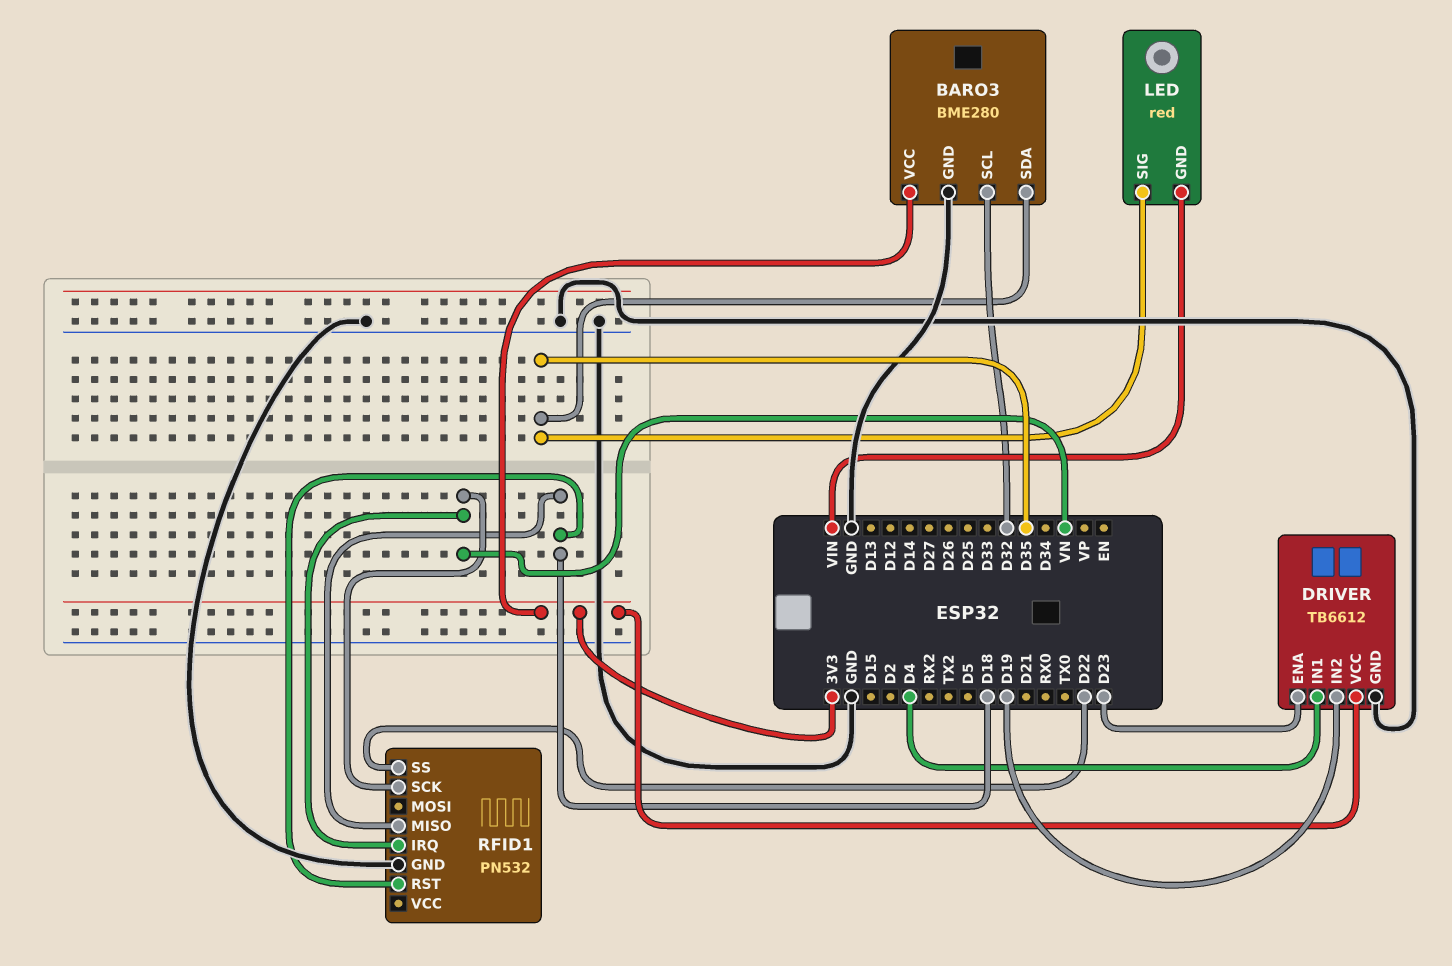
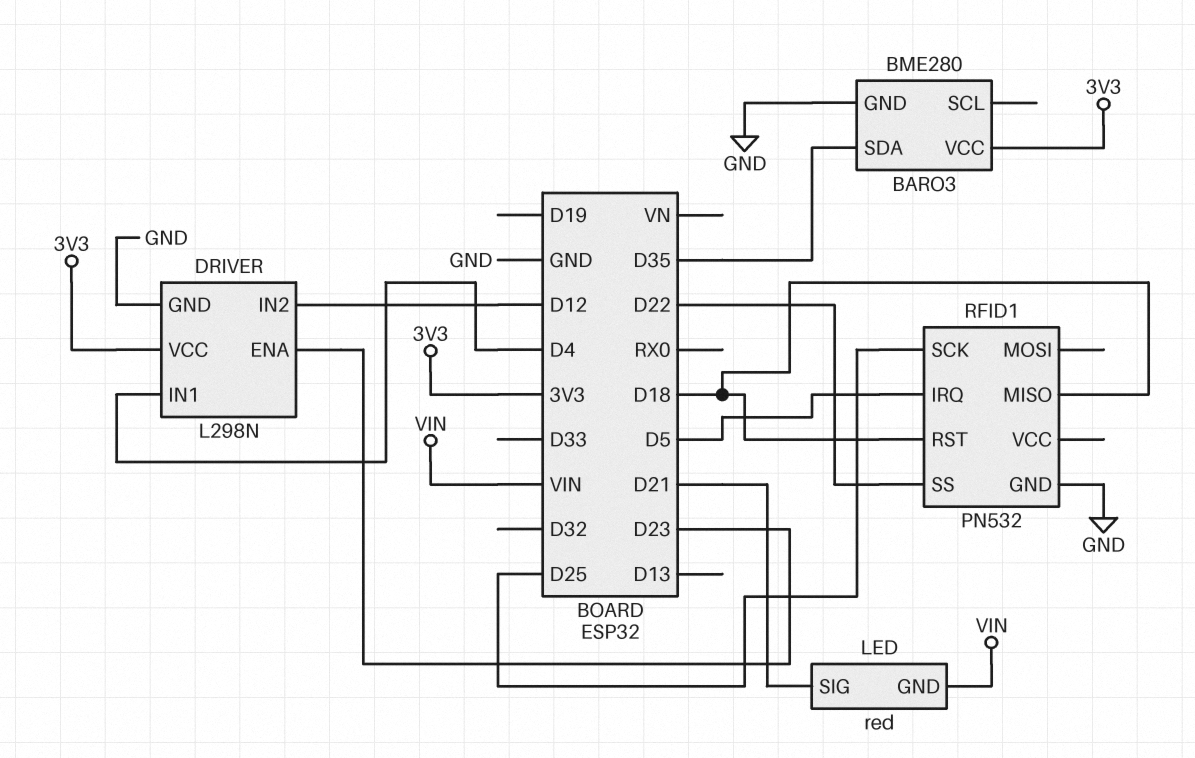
BARO3 pin SCL: D32 -> none
DRIVER: TB6612 -> L298N
DRIVER pin IN2: D19 -> D12
LED pin SIG: D35 -> D21
RFID1 pin IRQ: VN -> D5
RFID1 pin SCK: VN -> D25

